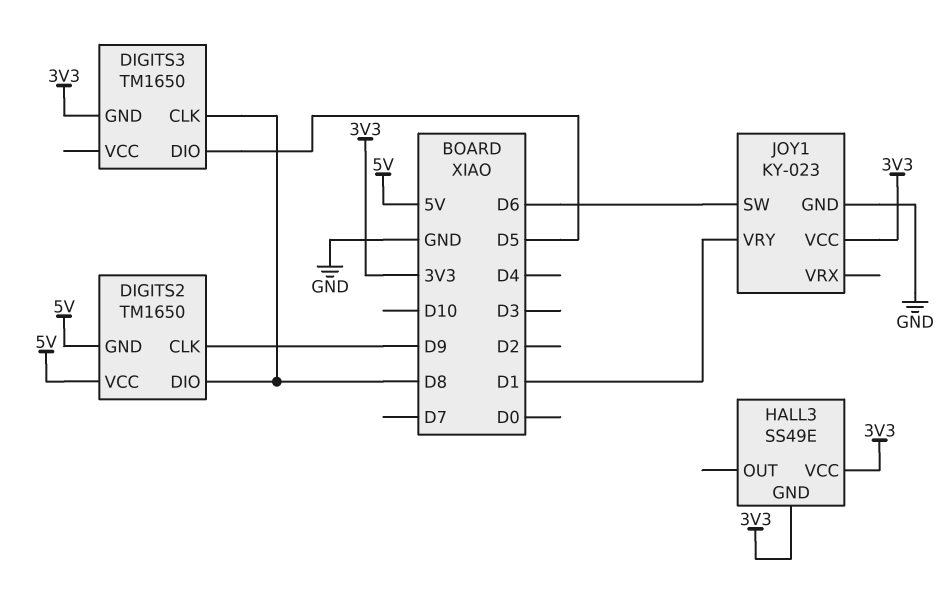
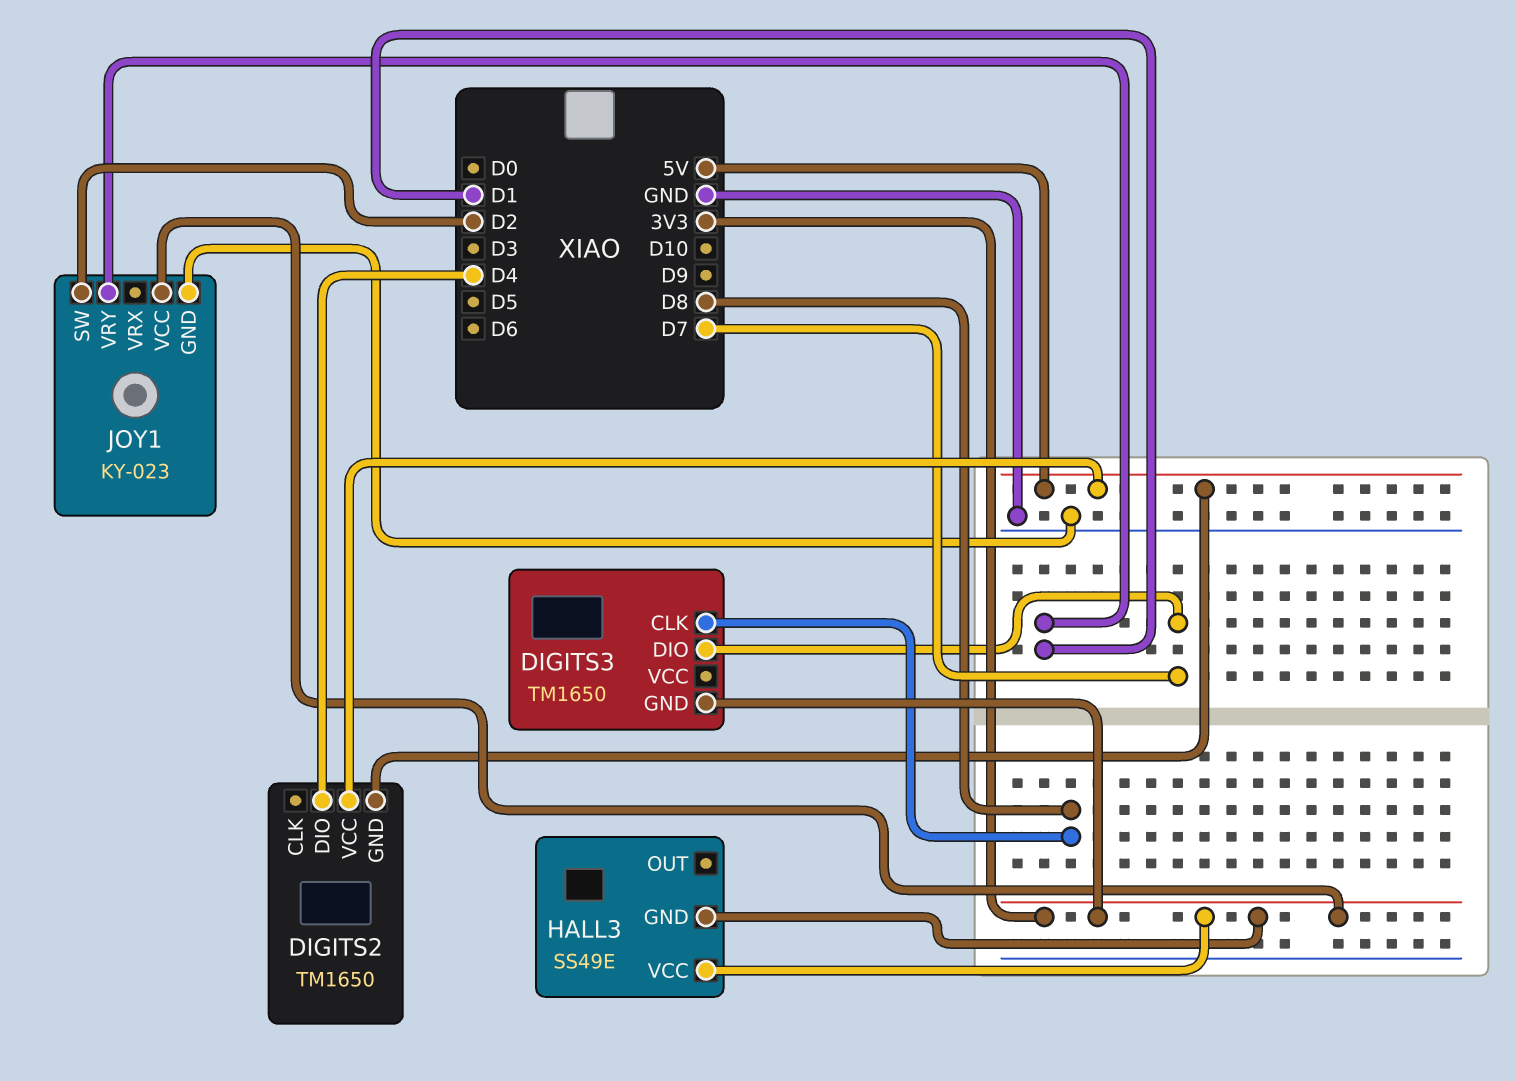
DIGITS2 pin CLK: D9 -> none
DIGITS2 pin DIO: D8 -> D4
DIGITS3 pin DIO: D5 -> D7
JOY1 pin SW: D6 -> D2

